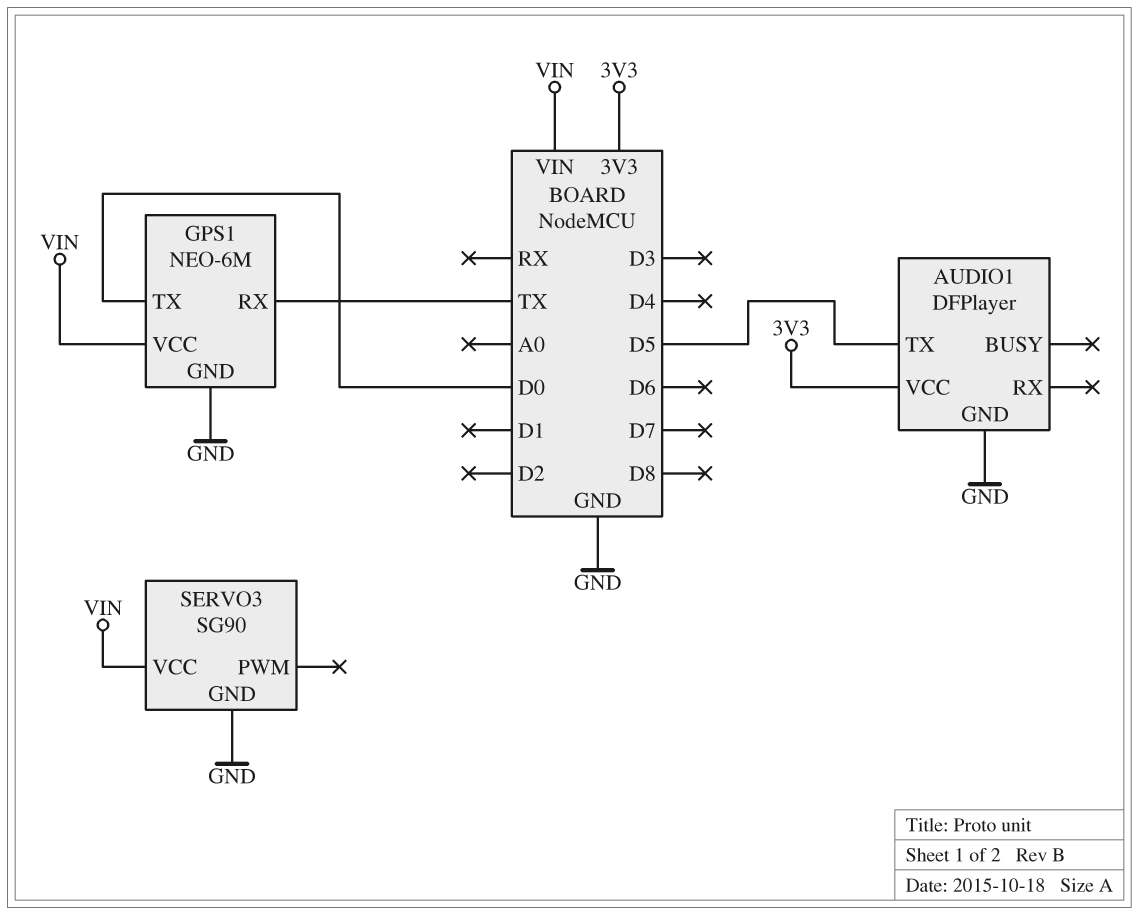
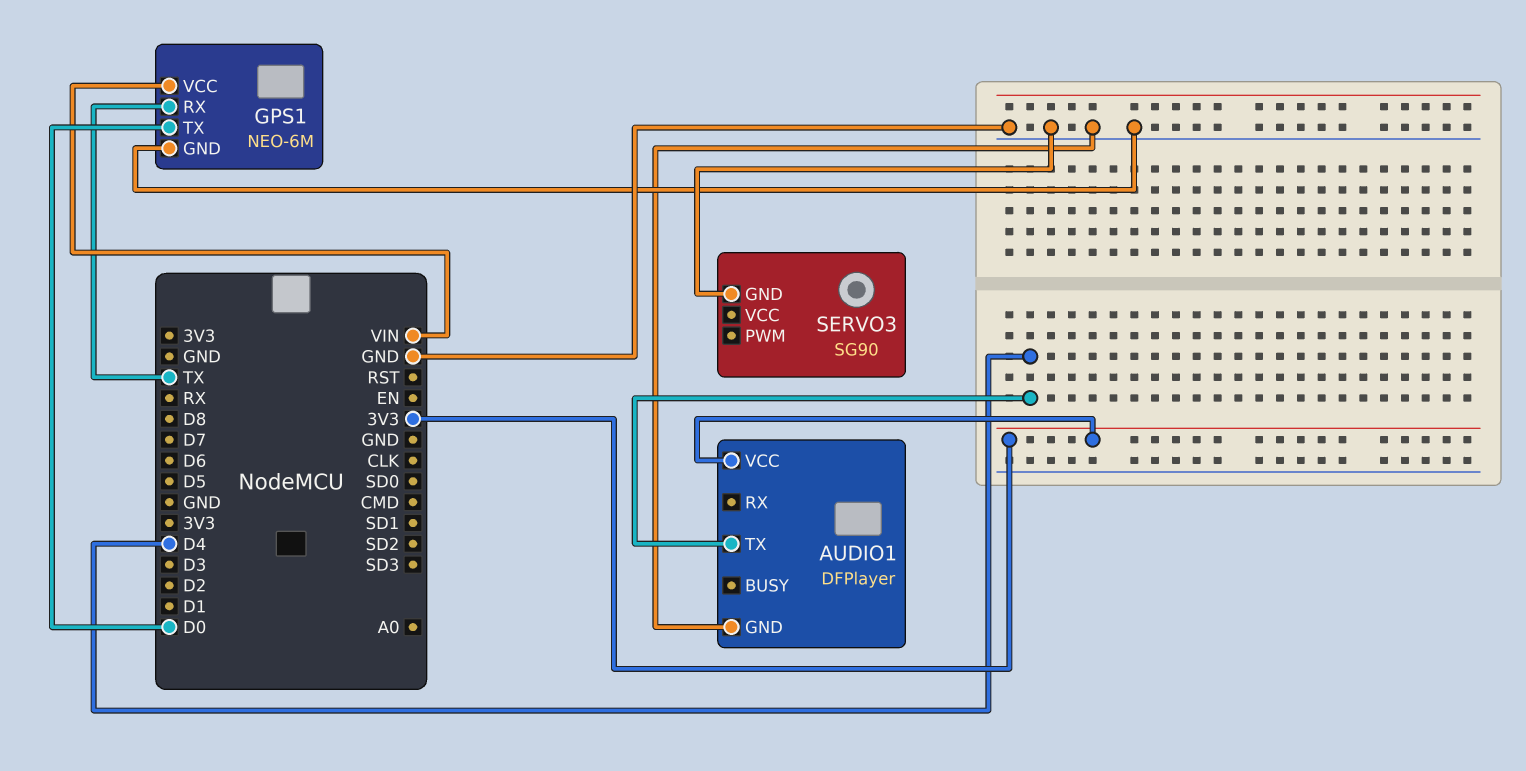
AUDIO1 pin TX: D5 -> D4
SERVO3 pin VCC: VIN -> none

